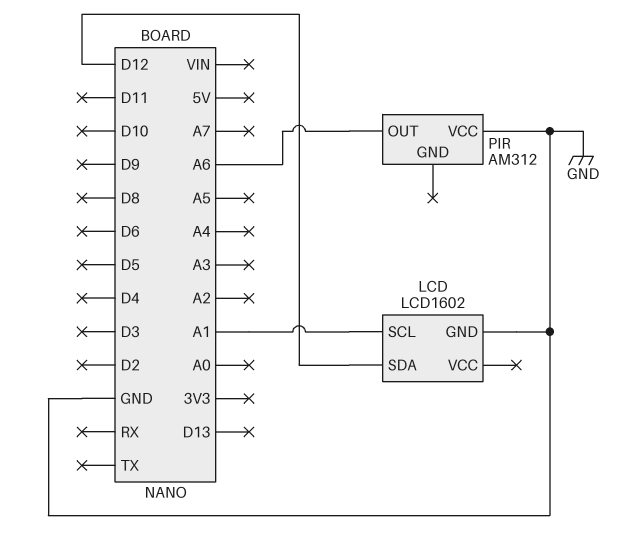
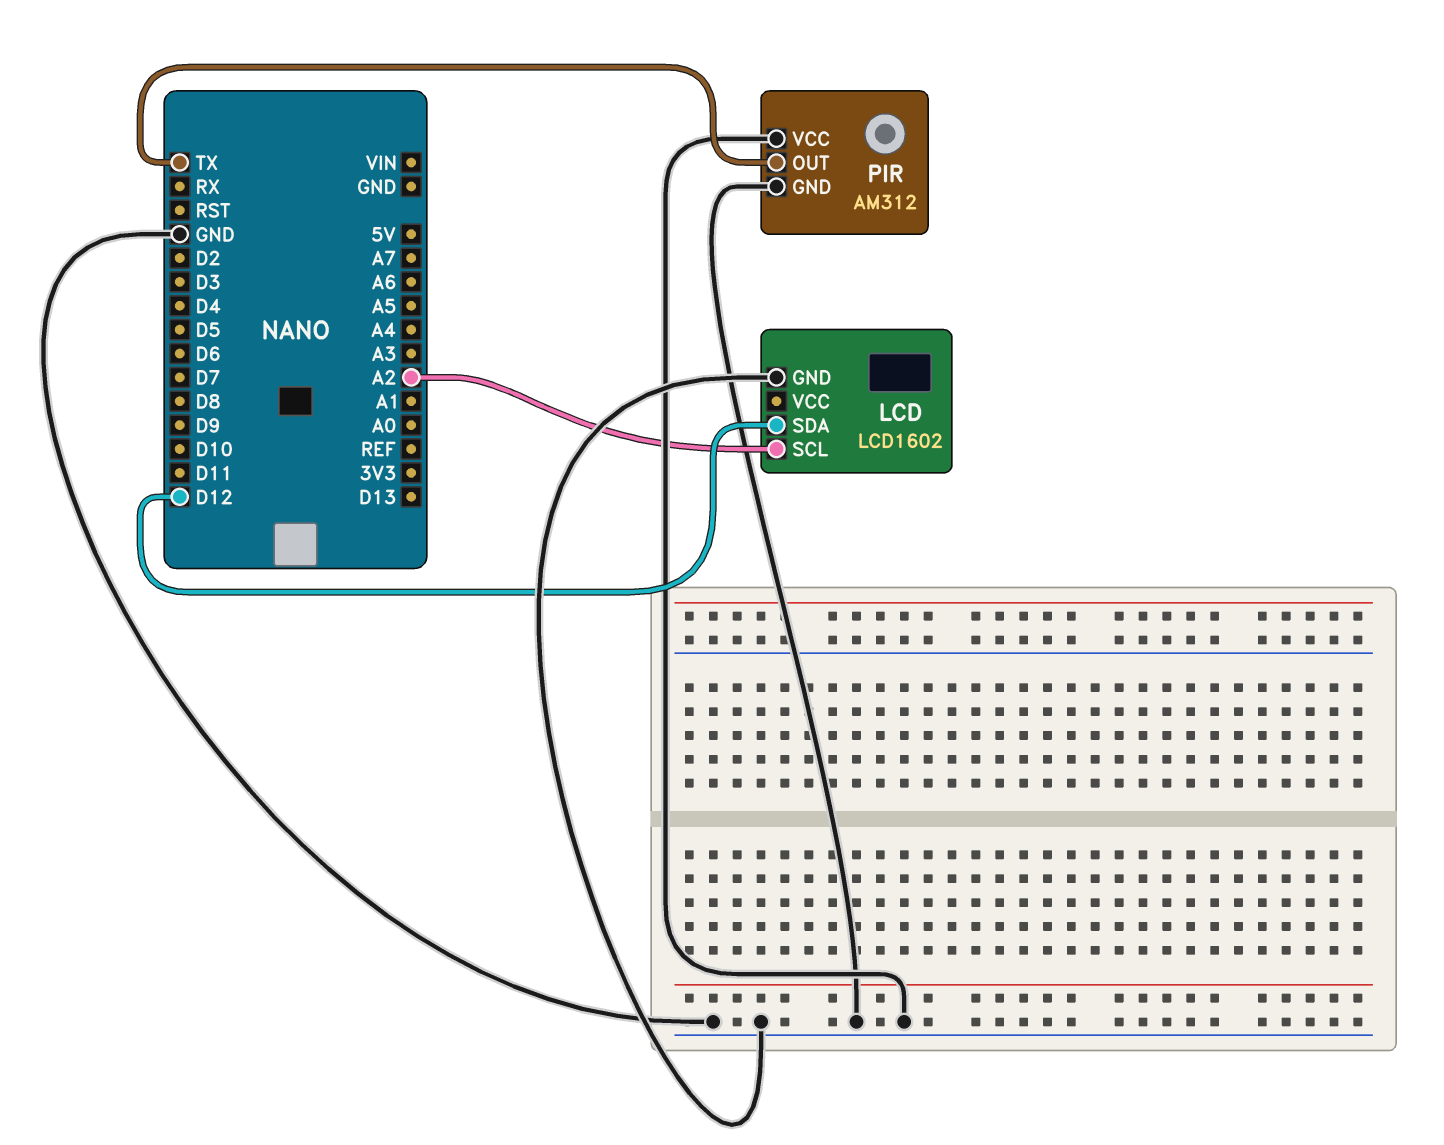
LCD pin SCL: A1 -> A2
PIR pin GND: none -> GND
PIR pin OUT: A6 -> TX

